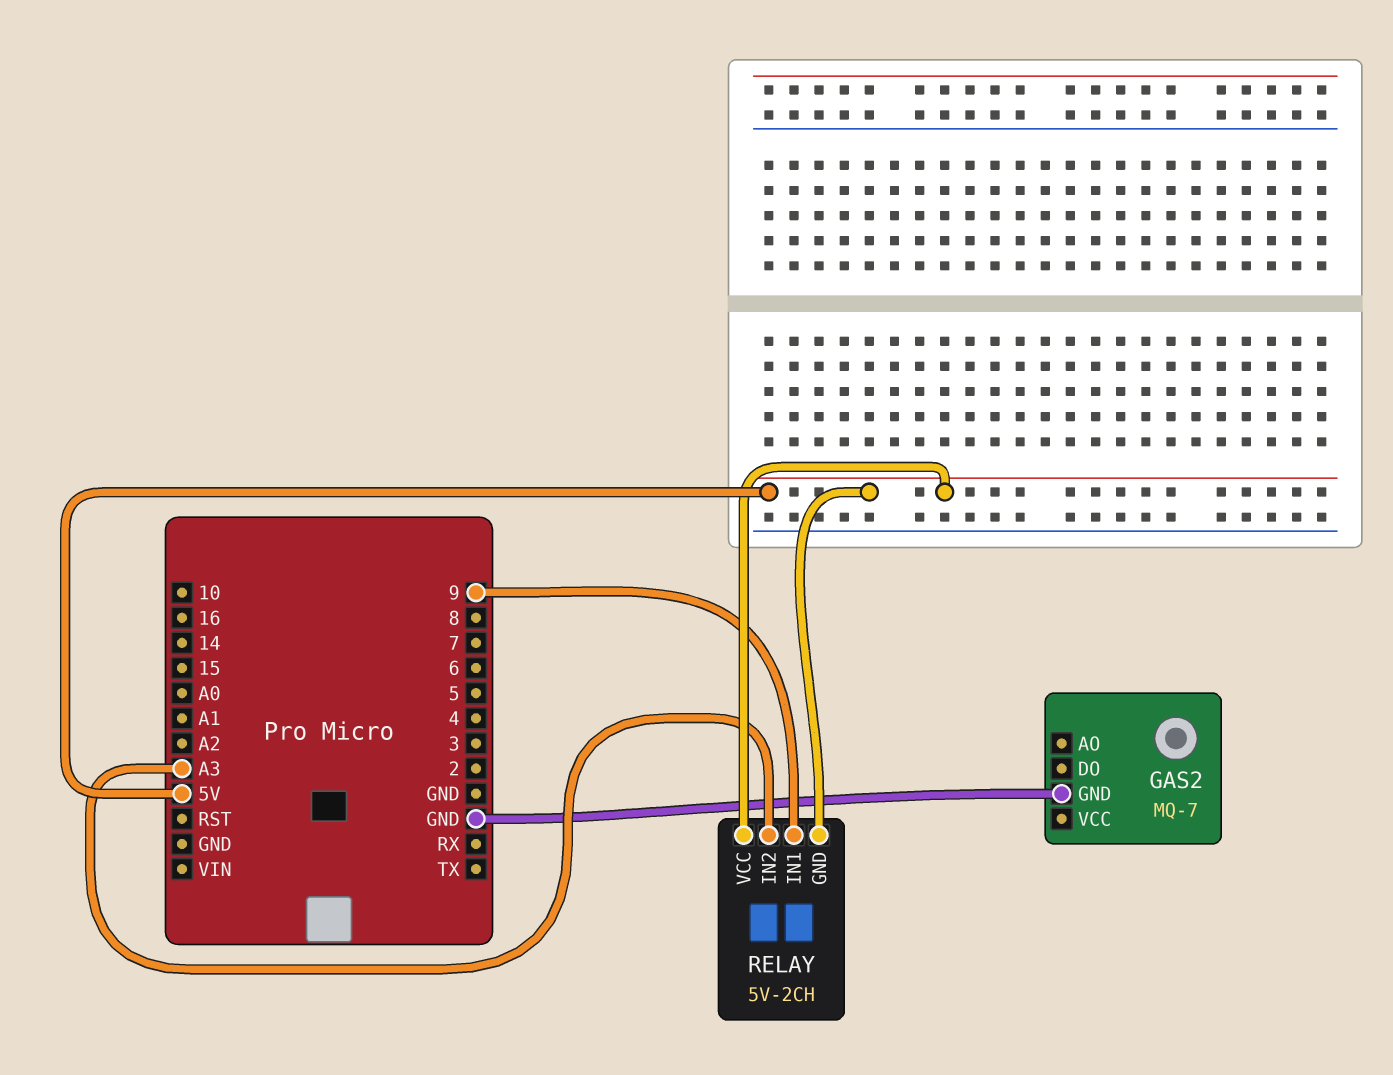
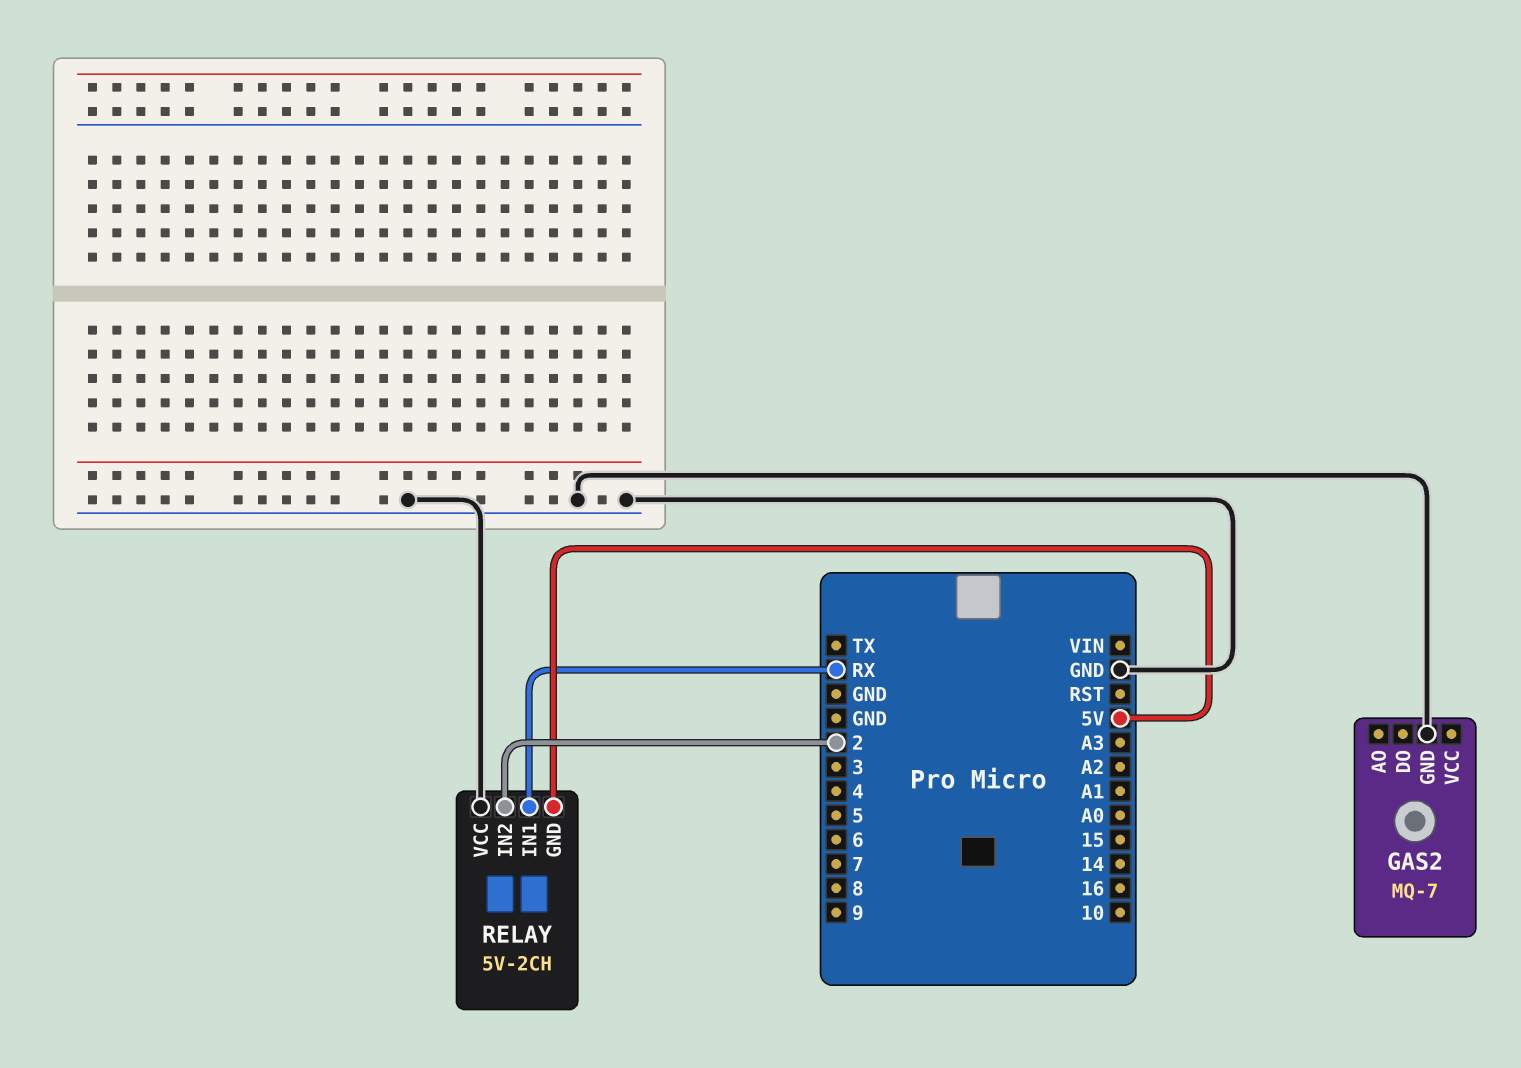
RELAY pin IN1: 9 -> RX
RELAY pin IN2: A3 -> 2
RELAY pin VCC: 5V -> GND

